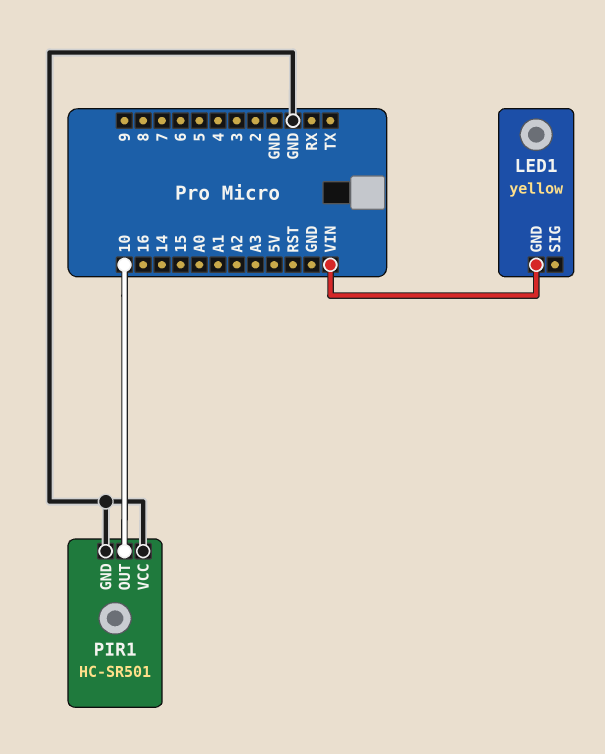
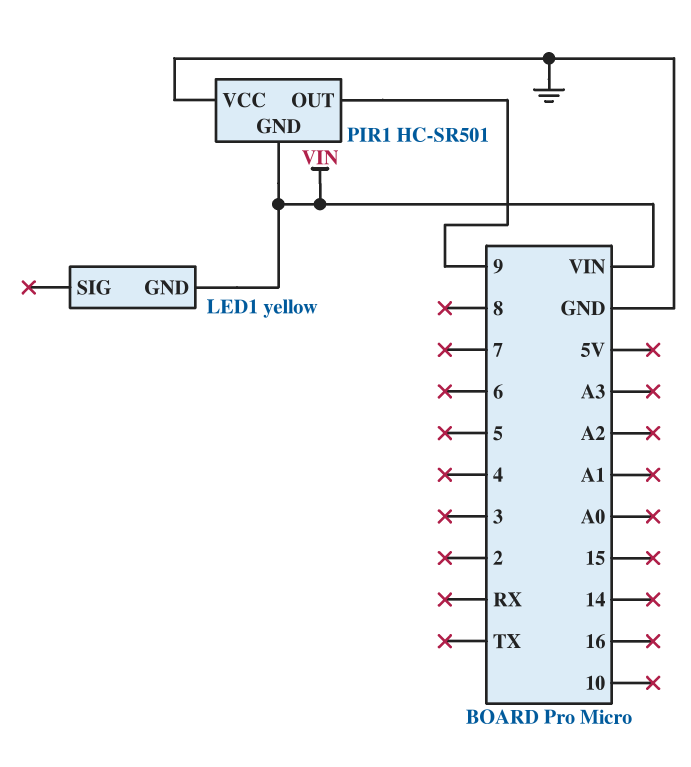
PIR1 pin GND: GND -> VIN
PIR1 pin OUT: 10 -> 9

